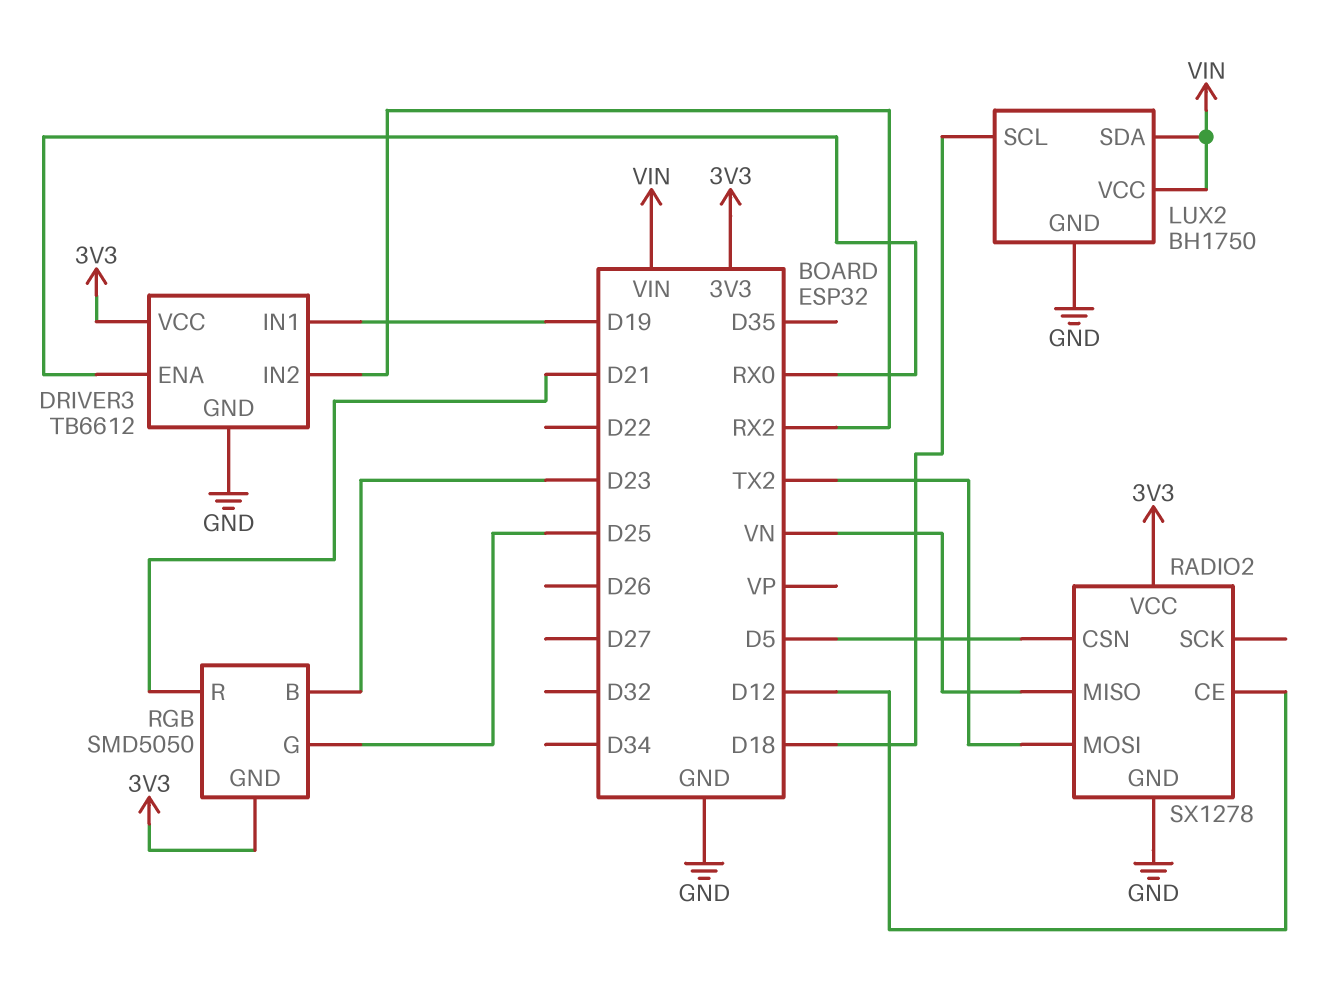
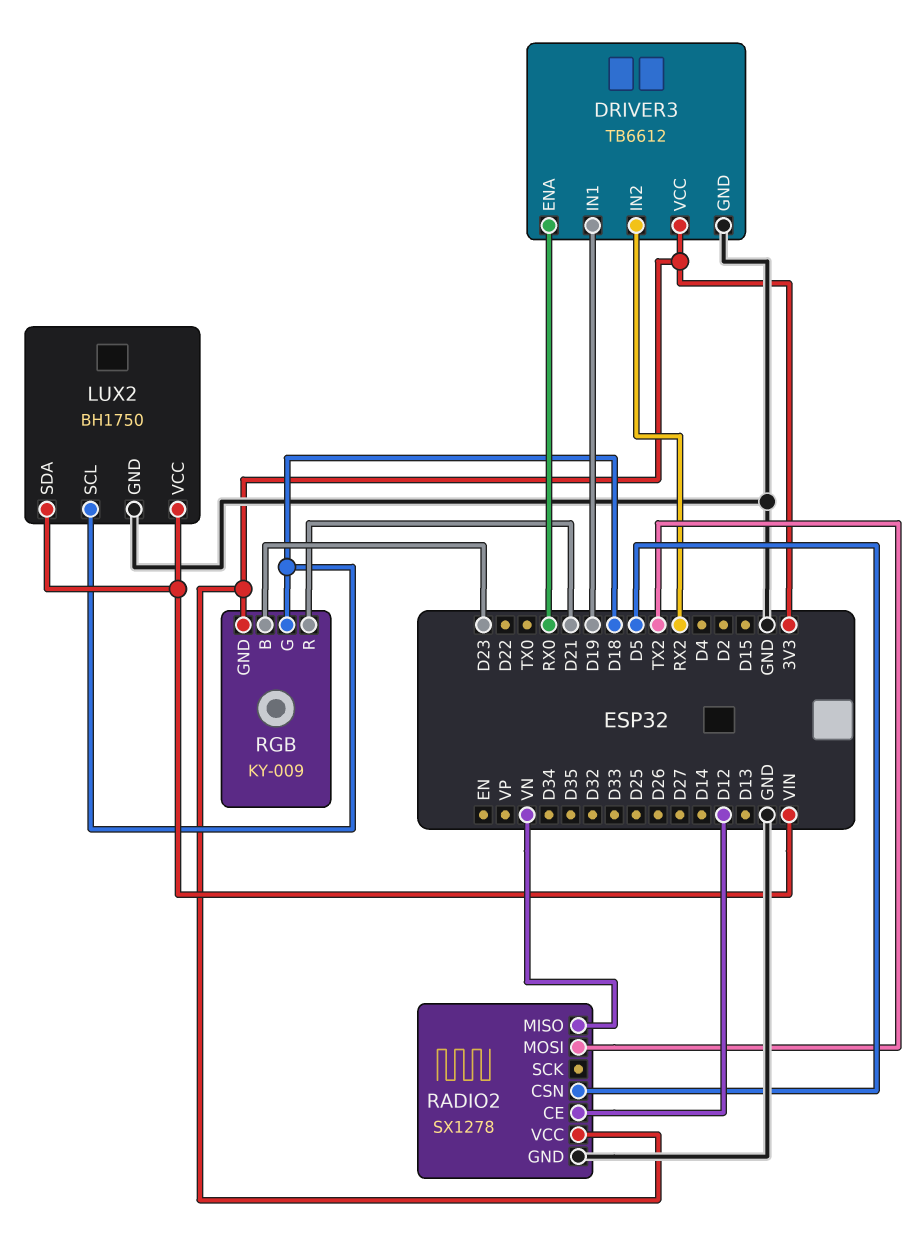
RGB: SMD5050 -> KY-009
RGB pin G: D25 -> D18

